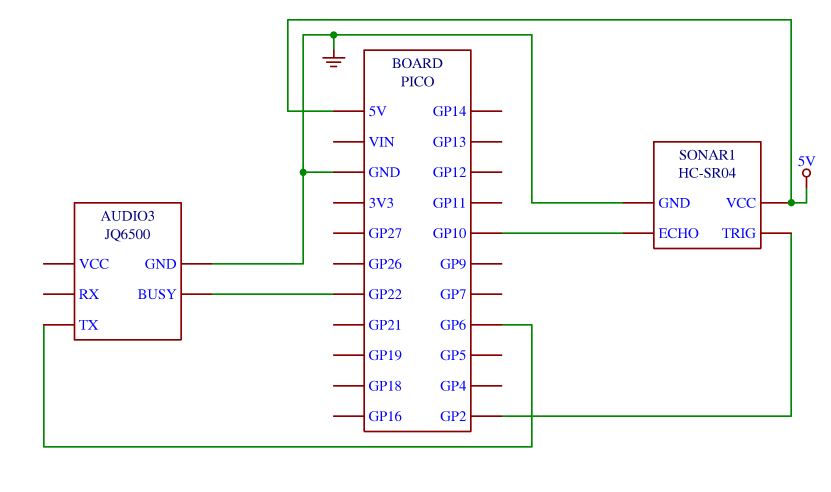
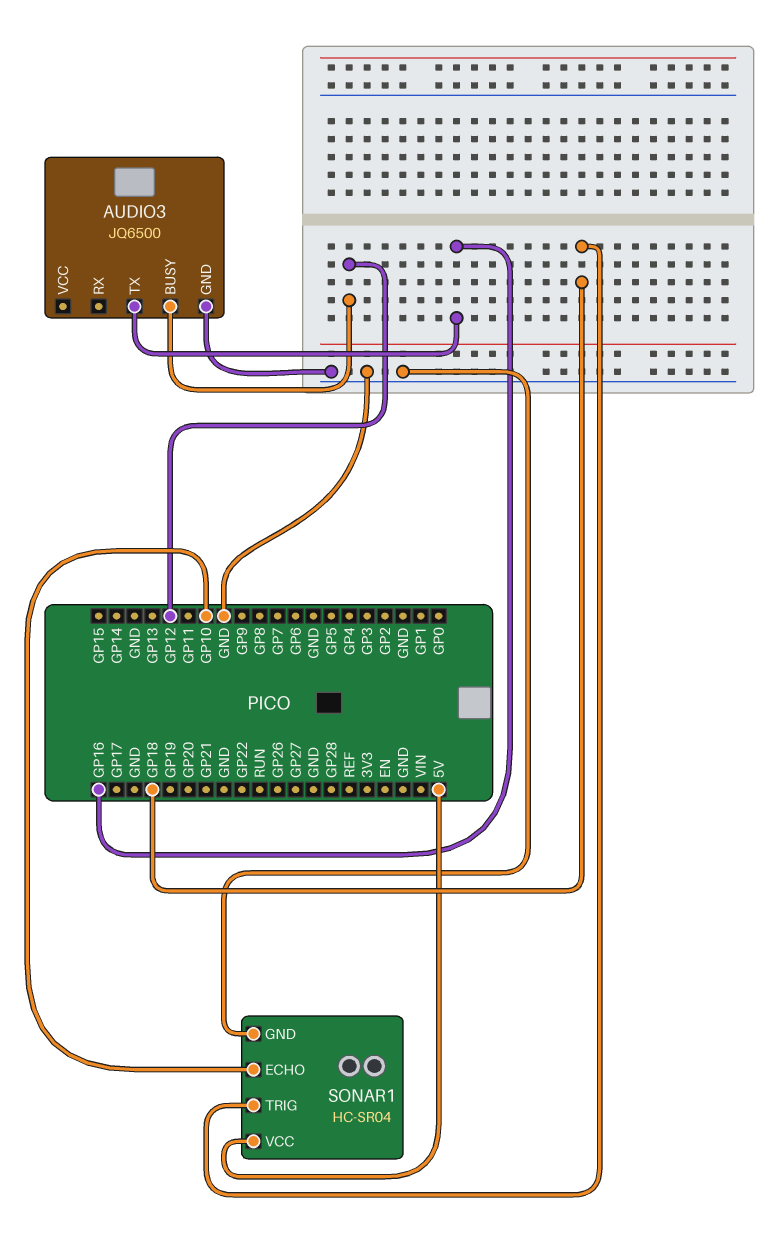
AUDIO3 pin BUSY: GP22 -> GP12
AUDIO3 pin TX: GP6 -> GP16
SONAR1 pin TRIG: GP2 -> GP18

